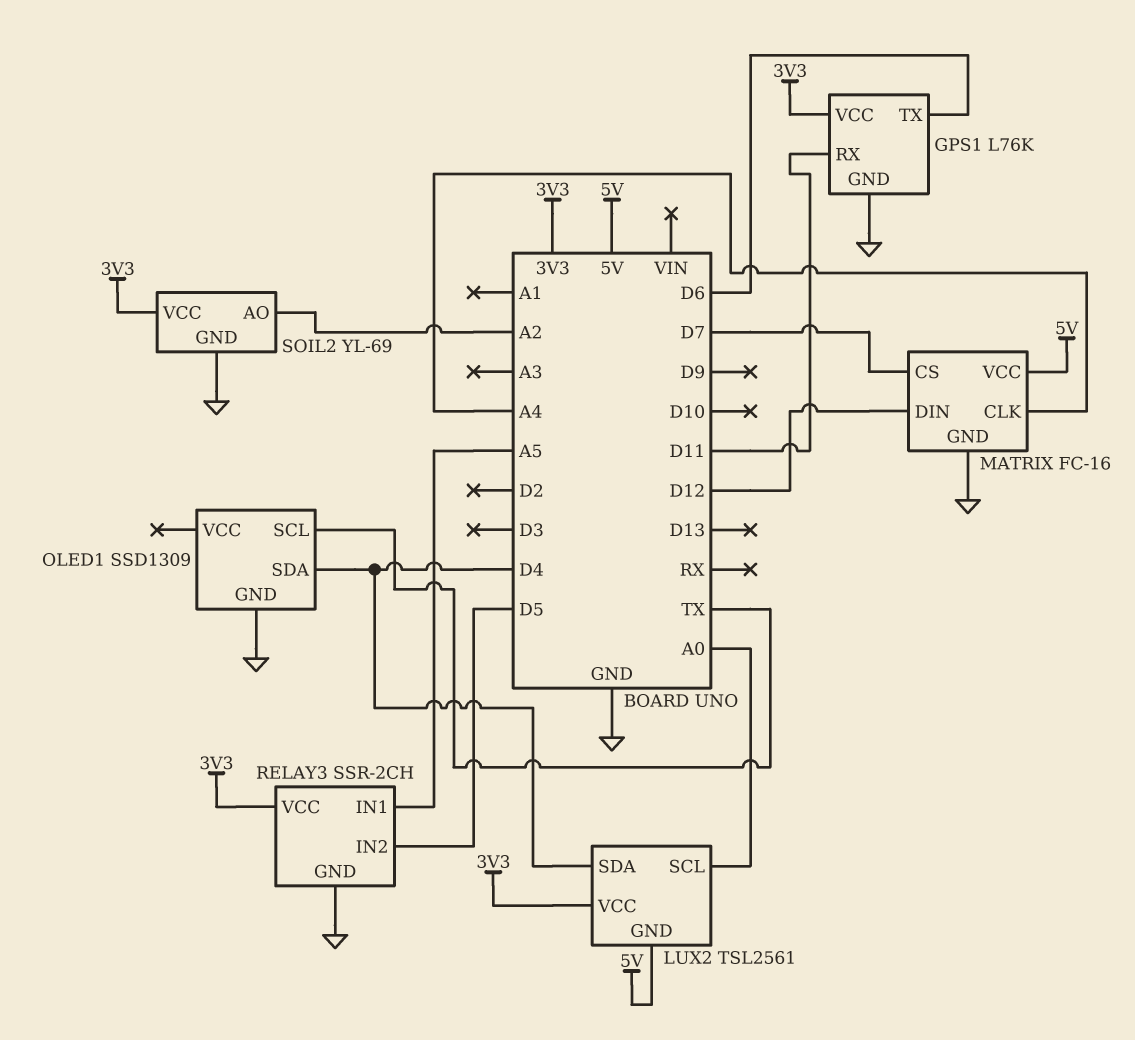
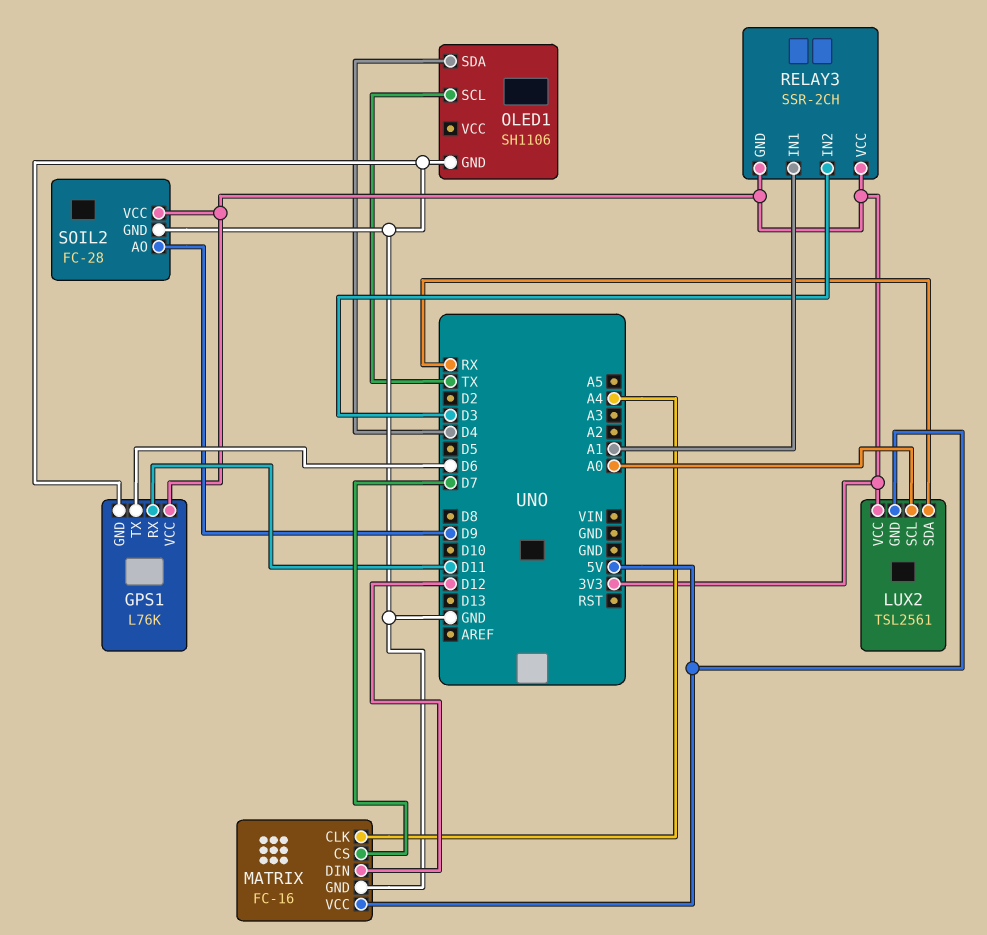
LUX2 pin SDA: D4 -> RX
OLED1: SSD1309 -> SH1106
RELAY3 pin GND: GND -> 3V3
RELAY3 pin IN1: A5 -> A1
RELAY3 pin IN2: D5 -> D3
SOIL2: YL-69 -> FC-28
SOIL2 pin AO: A2 -> D9

